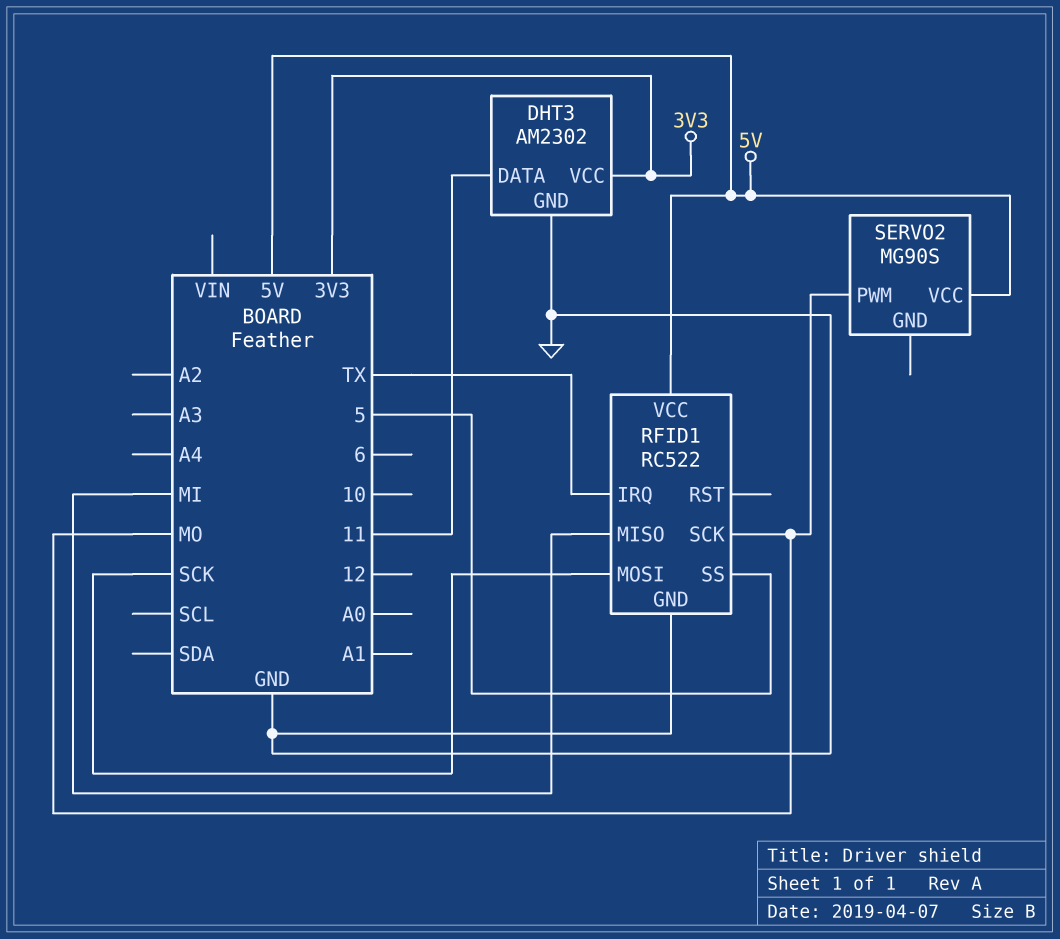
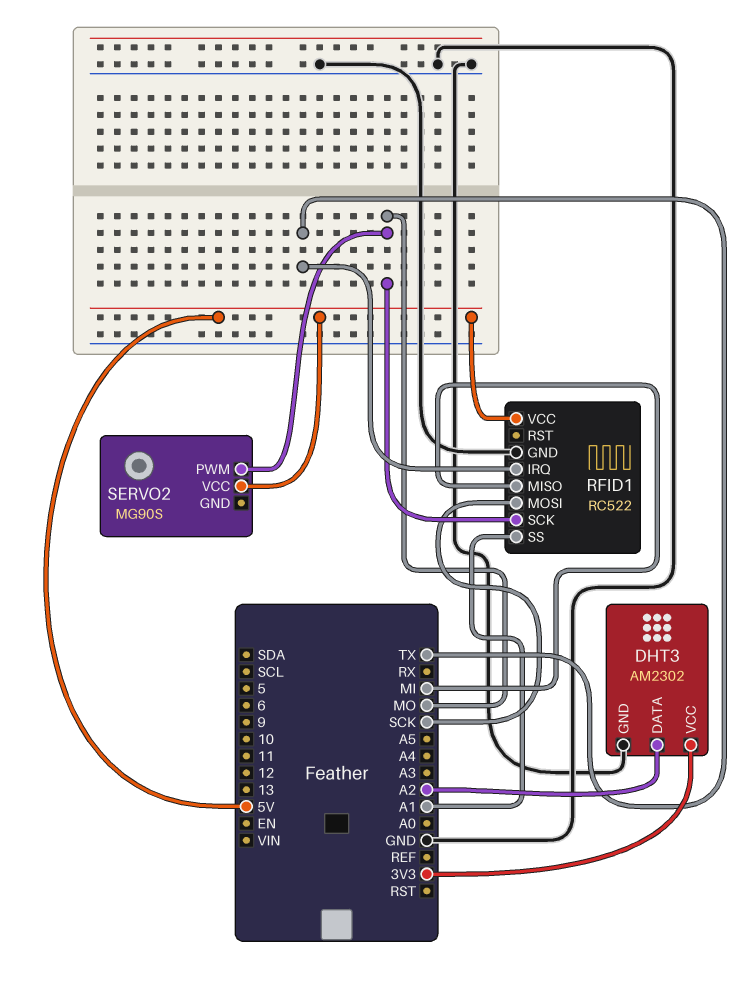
DHT3 pin DATA: 11 -> A2
RFID1 pin SS: 5 -> A1

